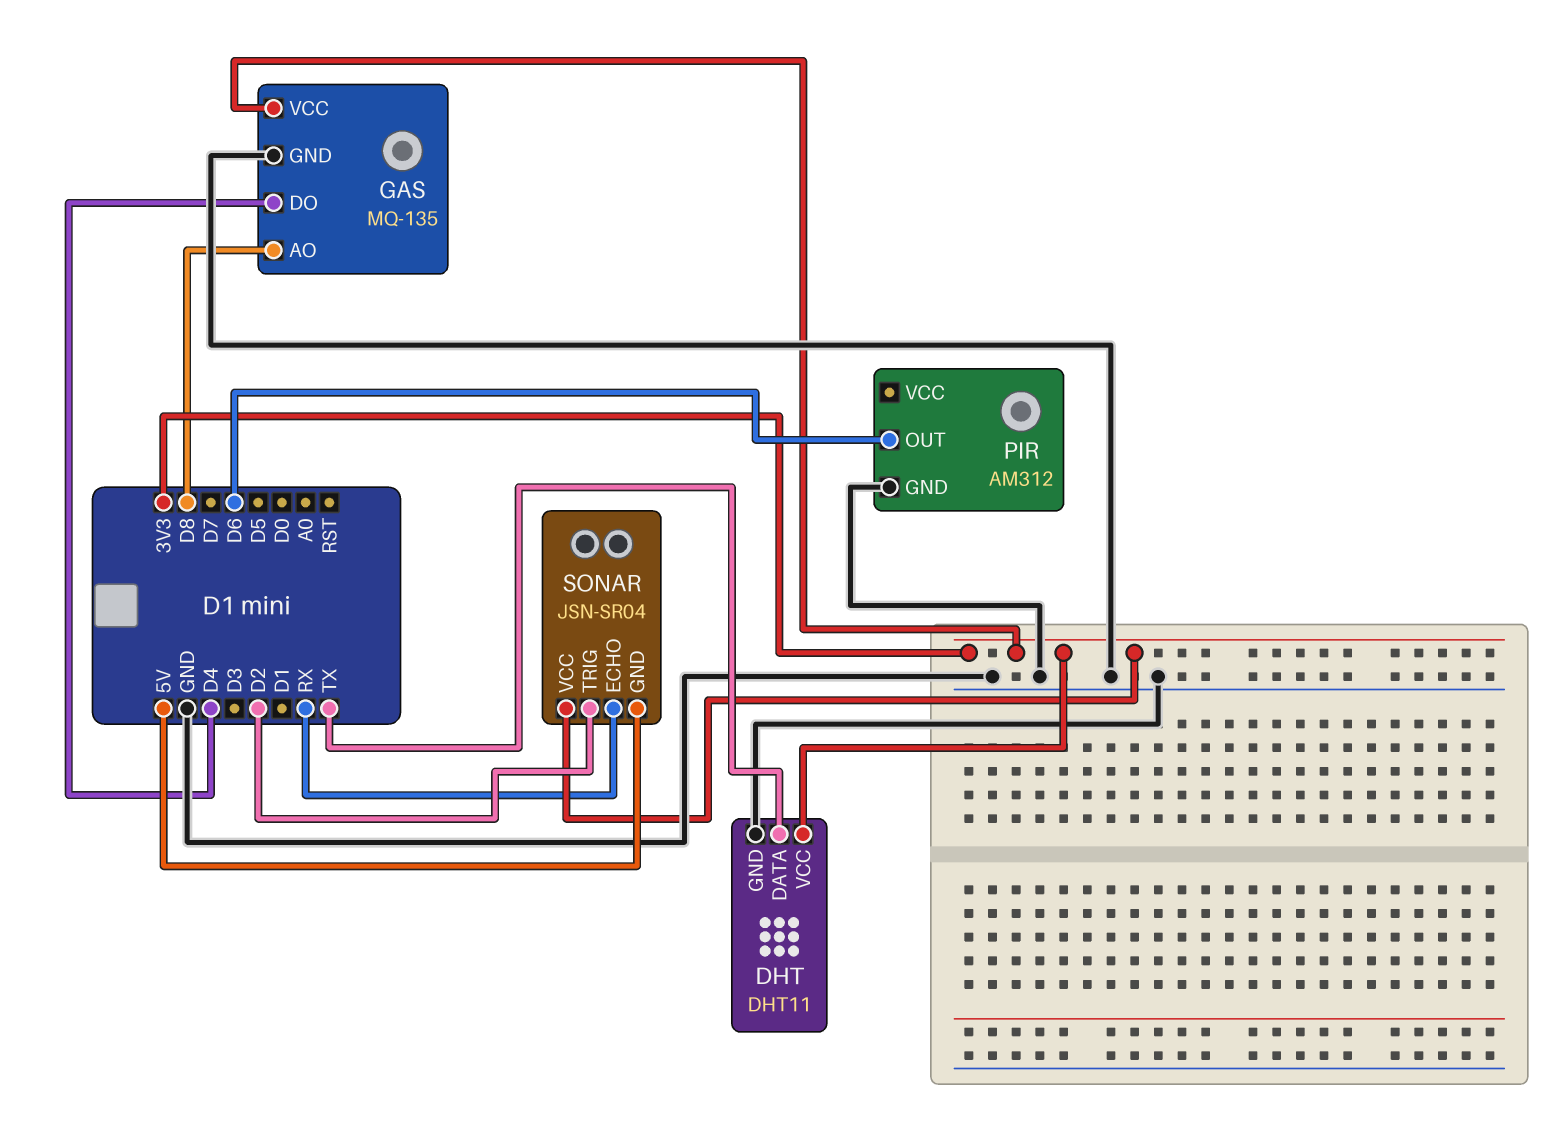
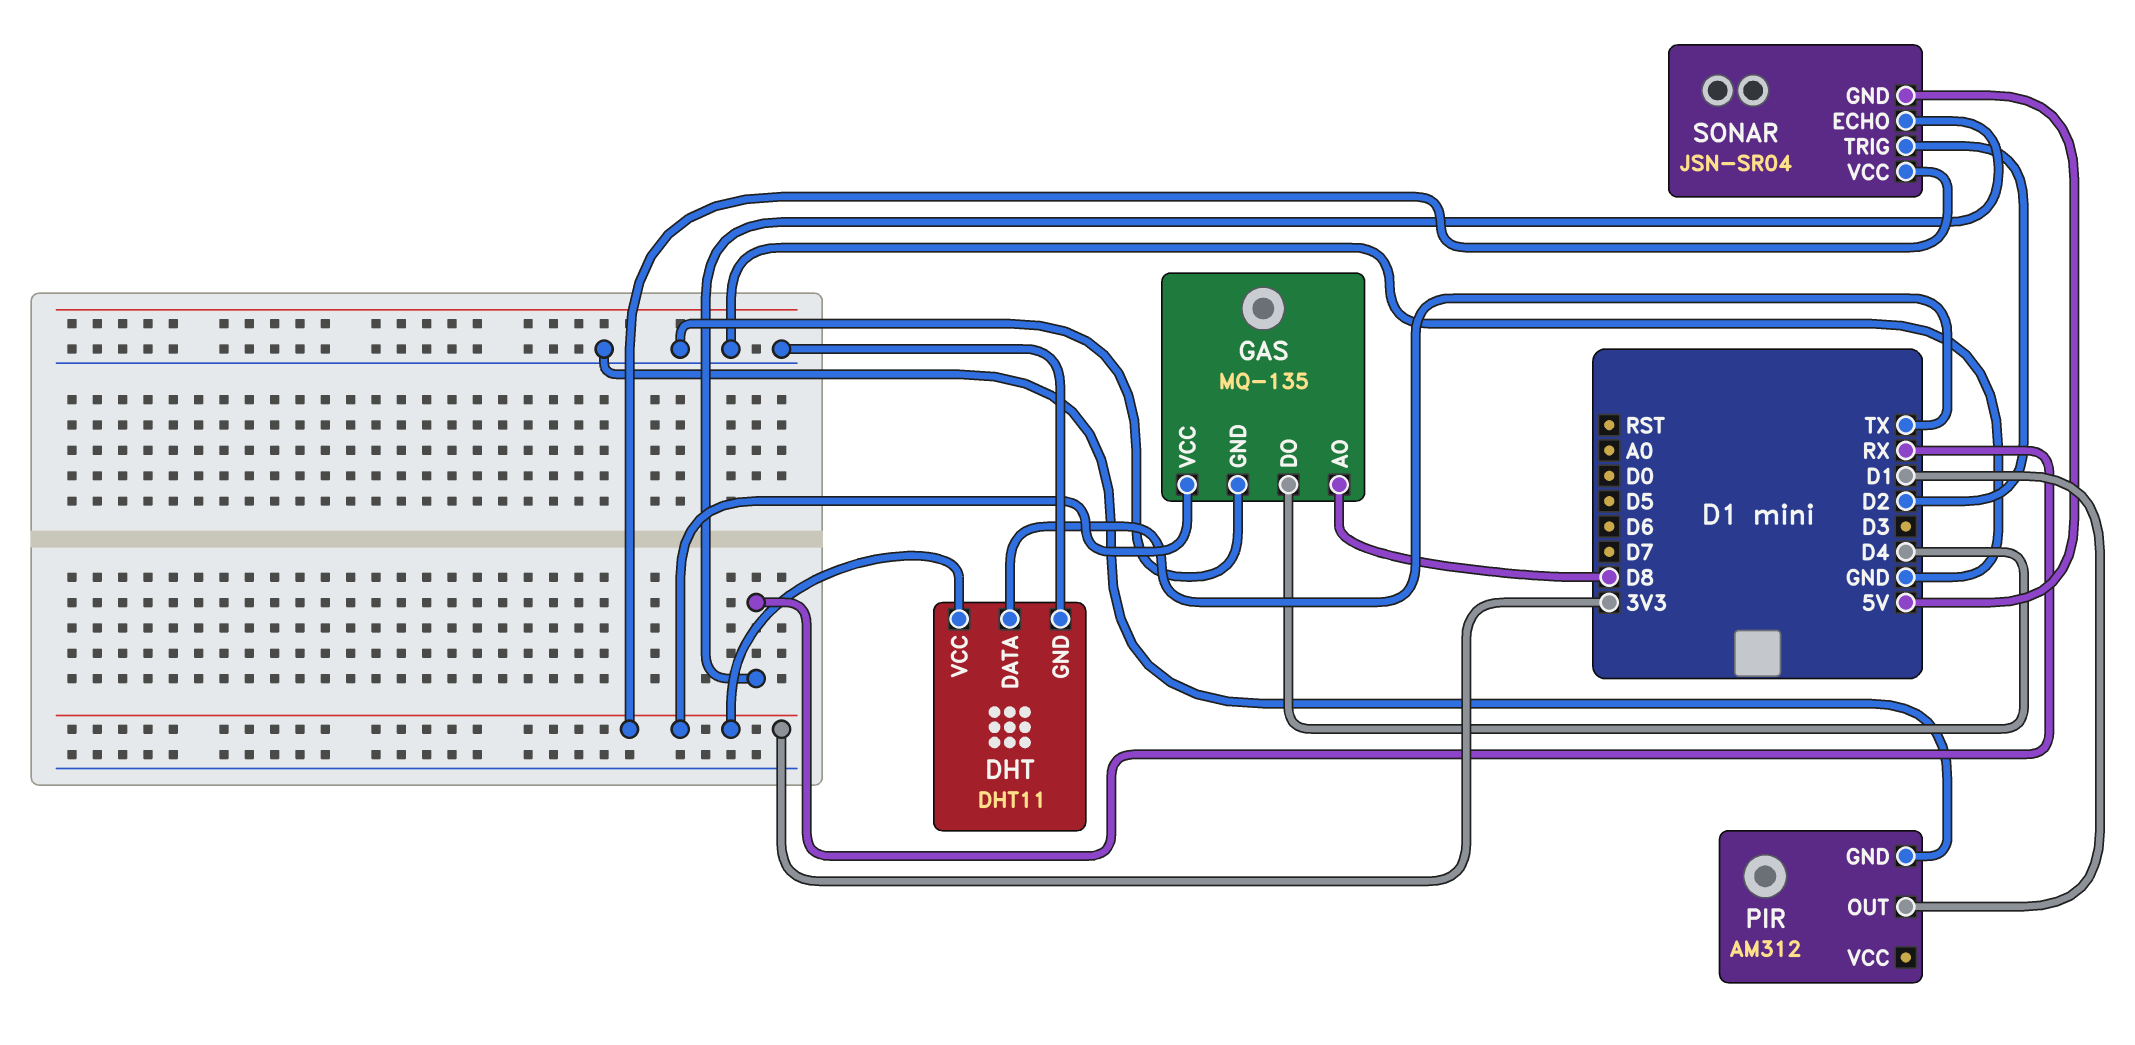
PIR pin OUT: D6 -> D1

